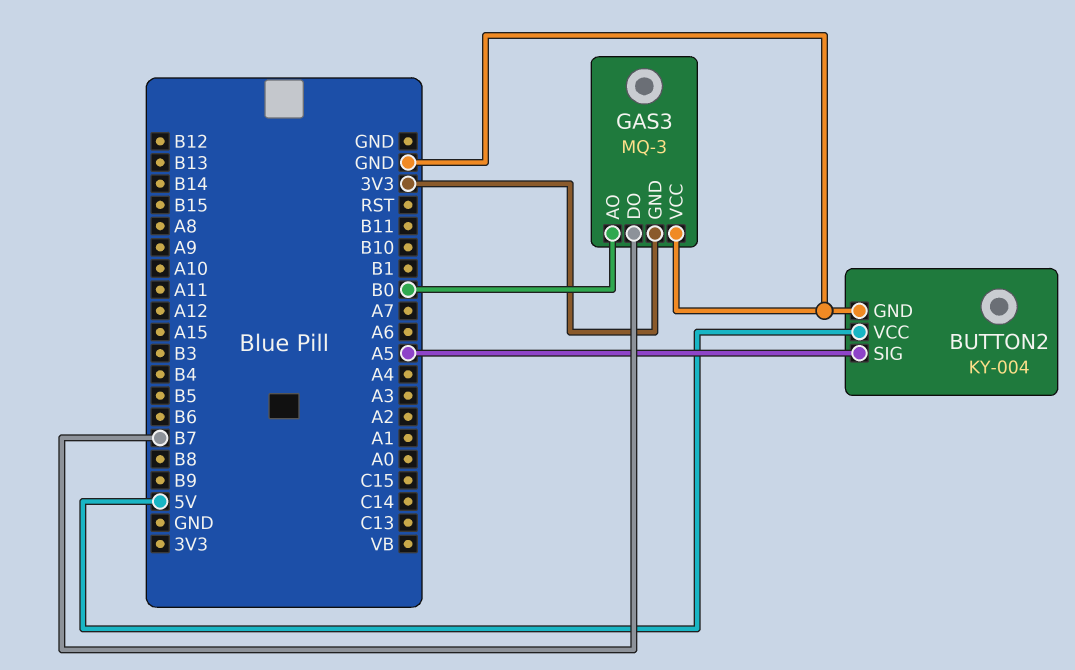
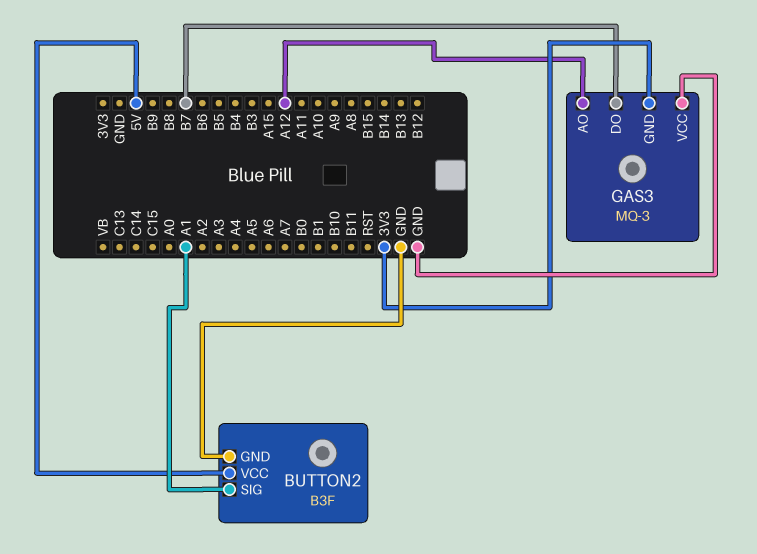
BUTTON2: KY-004 -> B3F
BUTTON2 pin SIG: A5 -> A1
GAS3 pin AO: B0 -> A12

